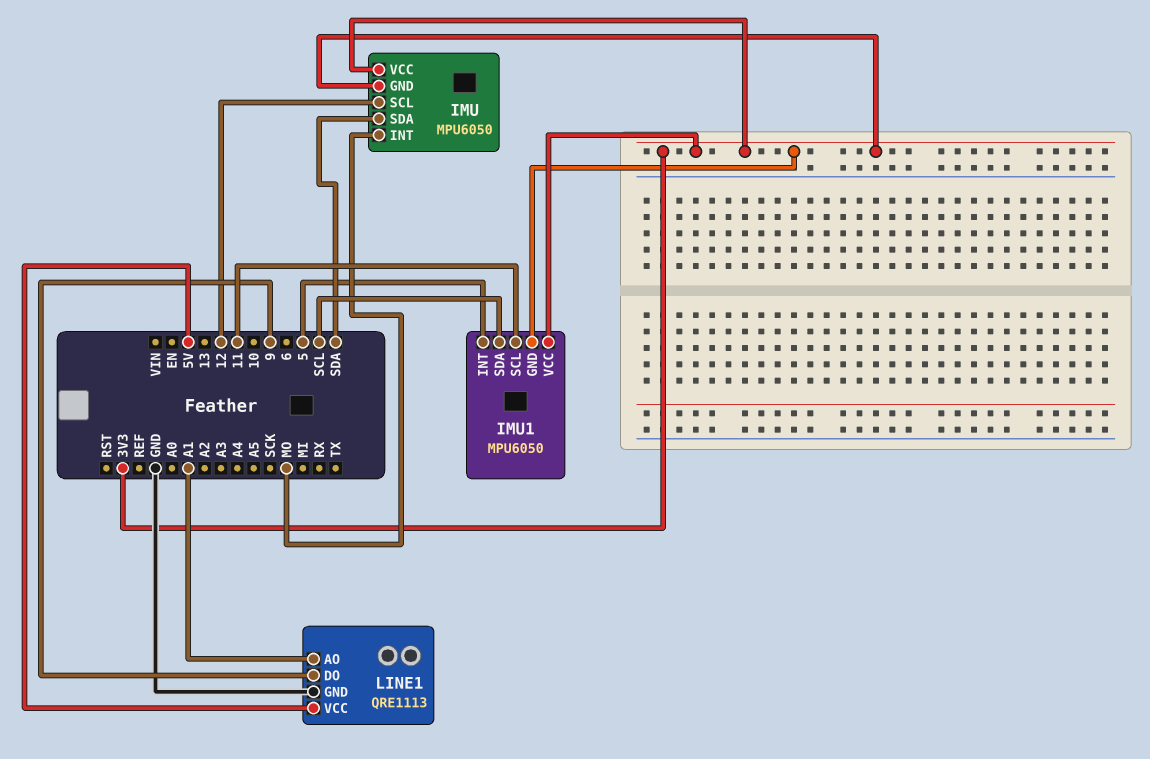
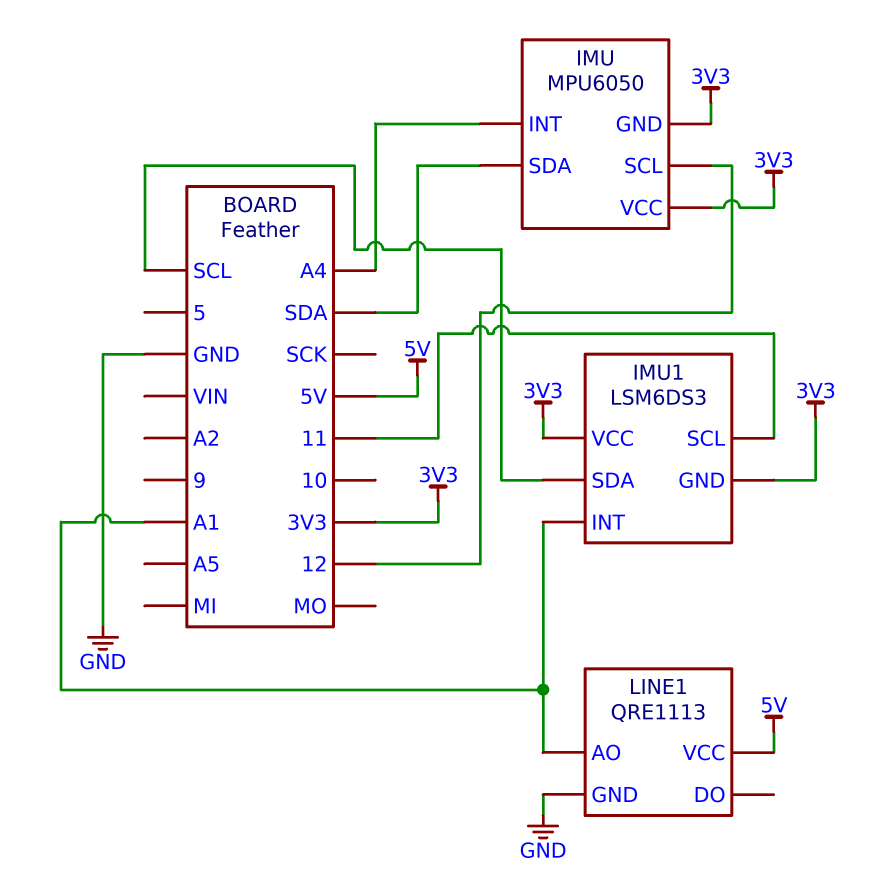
IMU pin INT: MO -> A4
IMU1: MPU6050 -> LSM6DS3
IMU1 pin INT: 5 -> A1
LINE1 pin DO: 9 -> none

